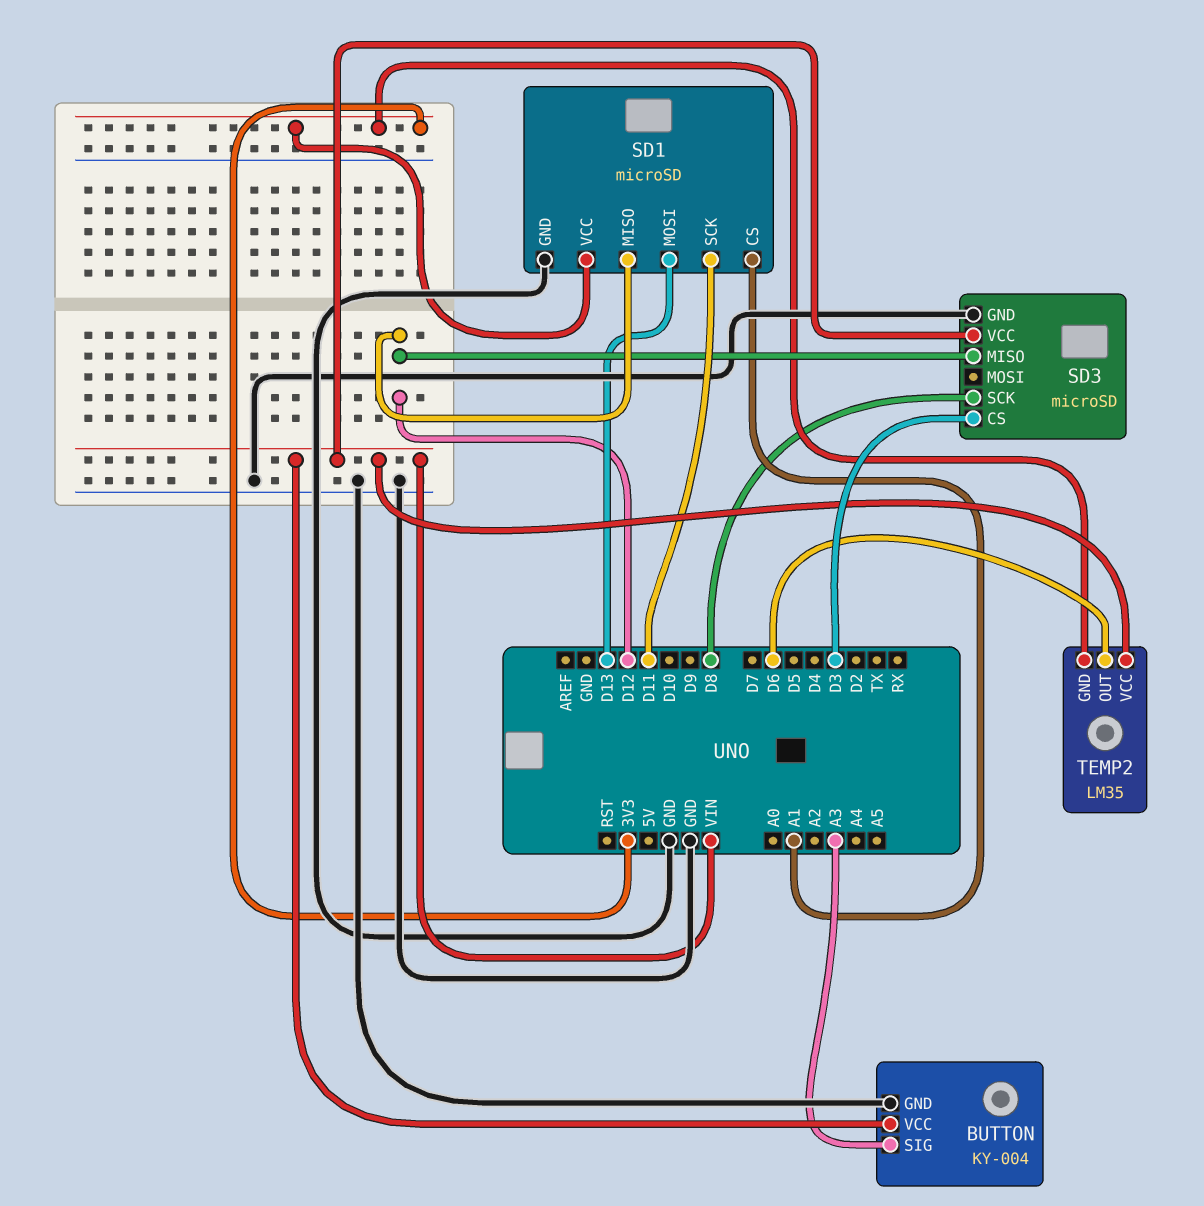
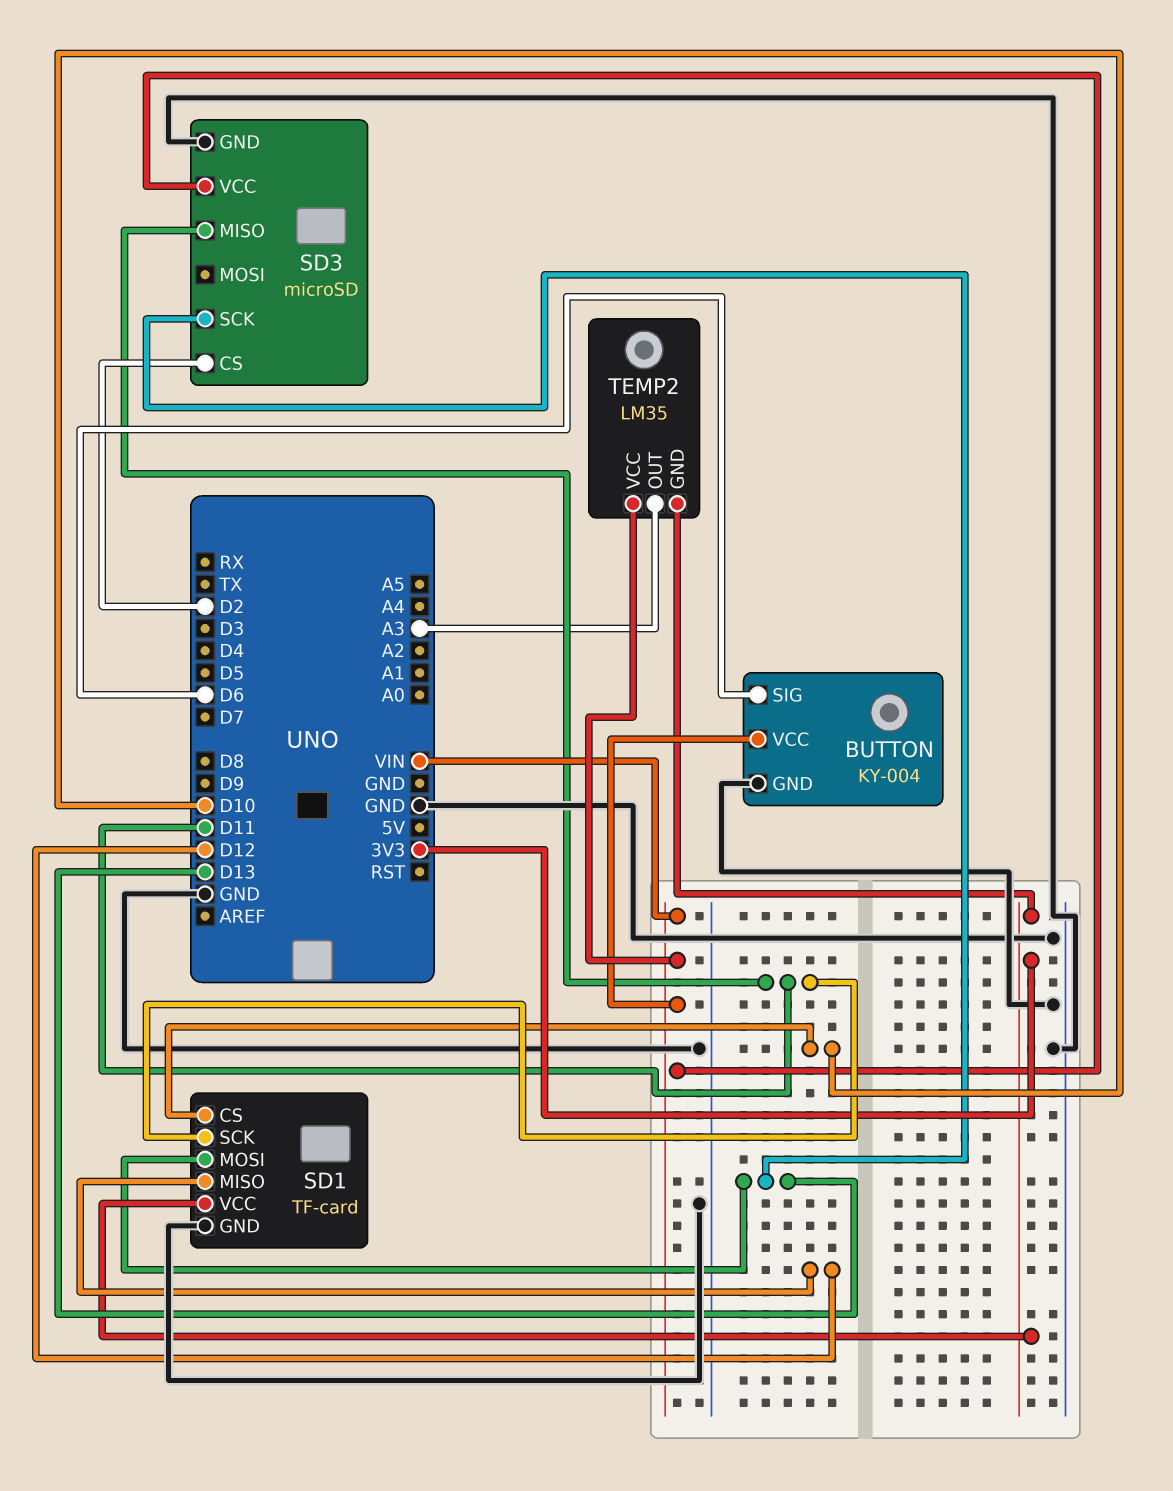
BUTTON pin SIG: A3 -> D6
SD1: microSD -> TF-card
SD1 pin CS: A1 -> D10
SD3 pin CS: D3 -> D2
SD3 pin MISO: D12 -> D11
SD3 pin SCK: D8 -> D13
TEMP2 pin OUT: D6 -> A3

